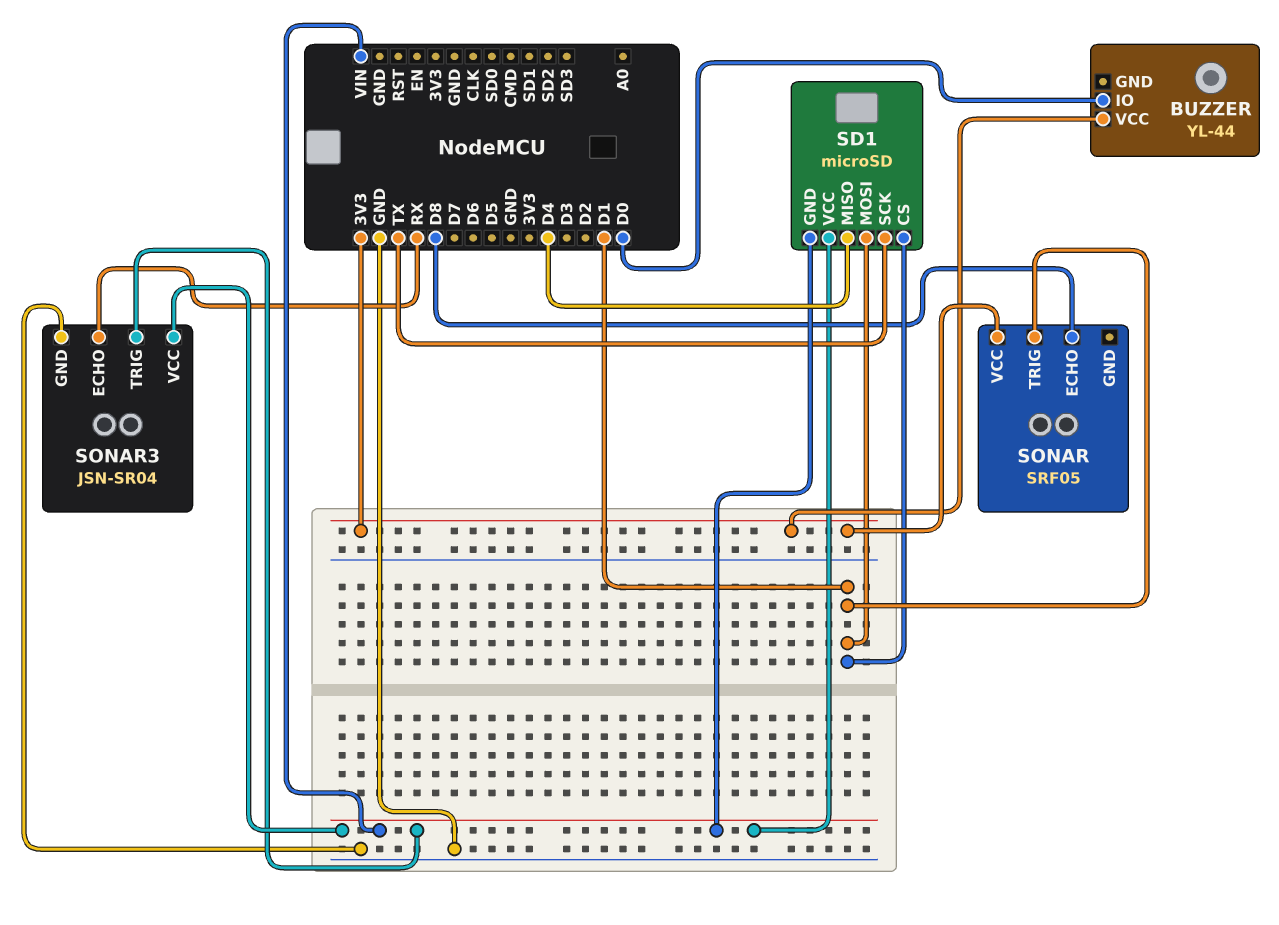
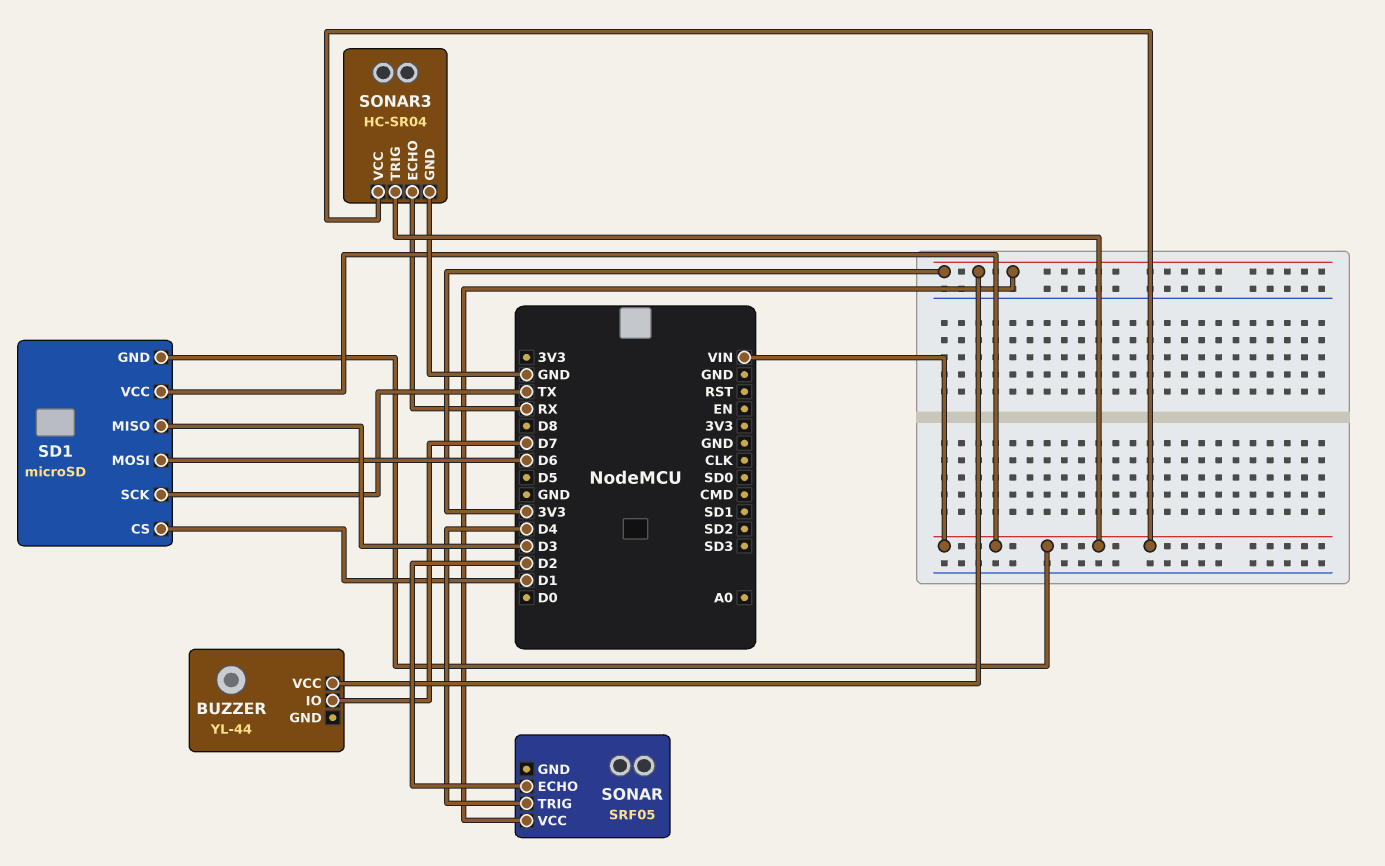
BUZZER pin IO: D0 -> D7
SD1 pin MISO: D4 -> D3
SD1 pin MOSI: D1 -> D6
SONAR pin ECHO: D8 -> D2
SONAR pin TRIG: D1 -> D4
SONAR3: JSN-SR04 -> HC-SR04

